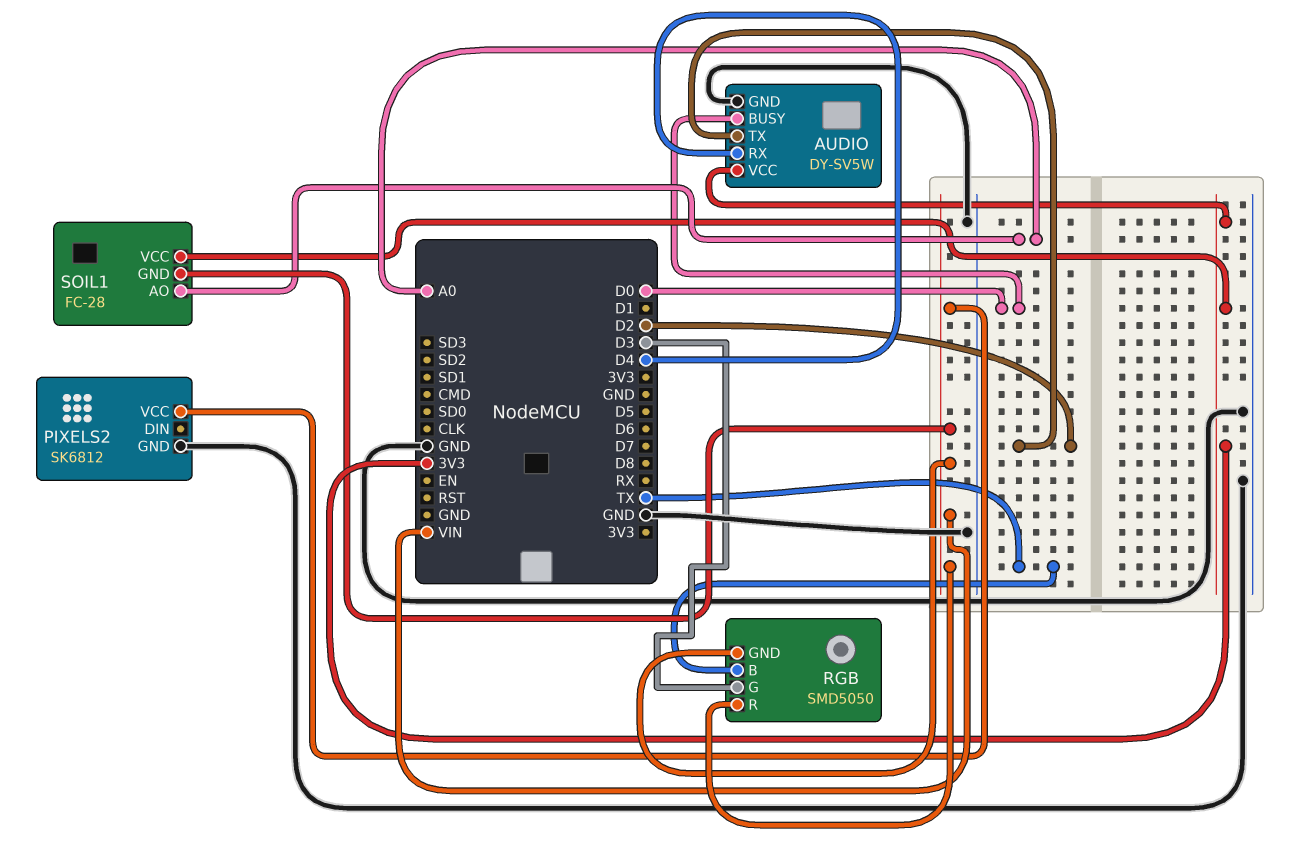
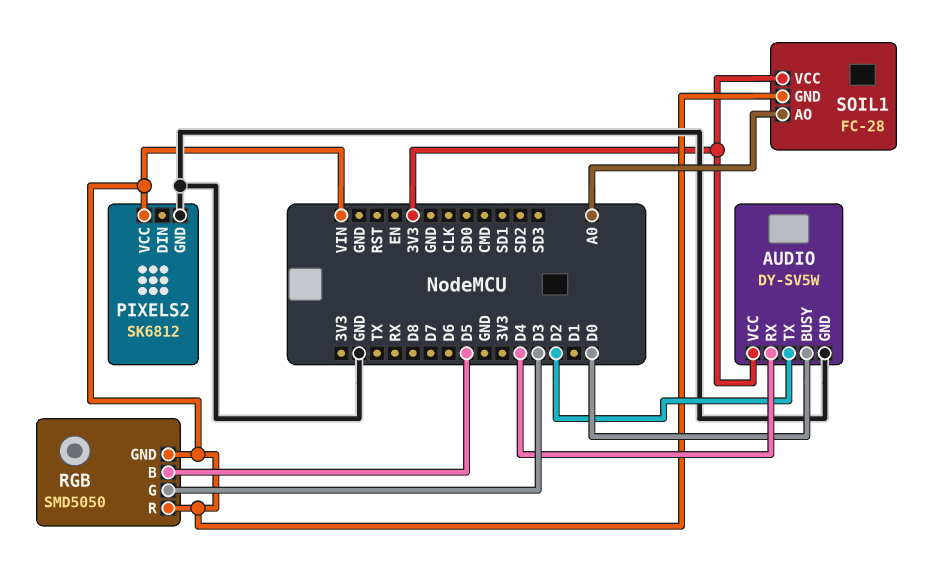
RGB pin B: TX -> D5

